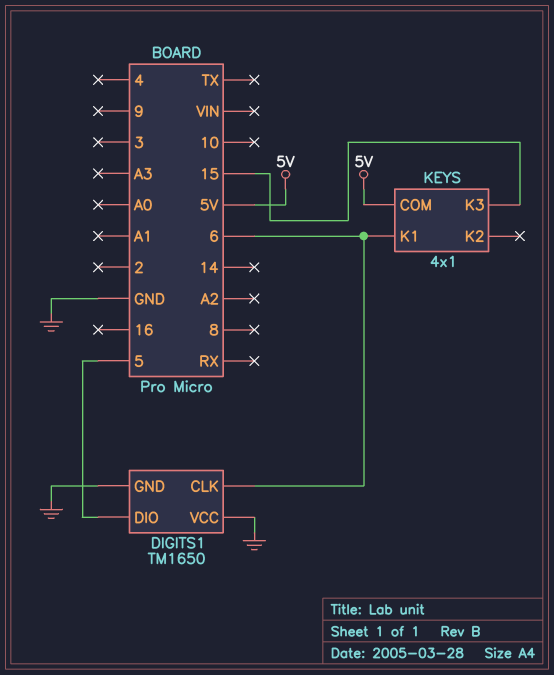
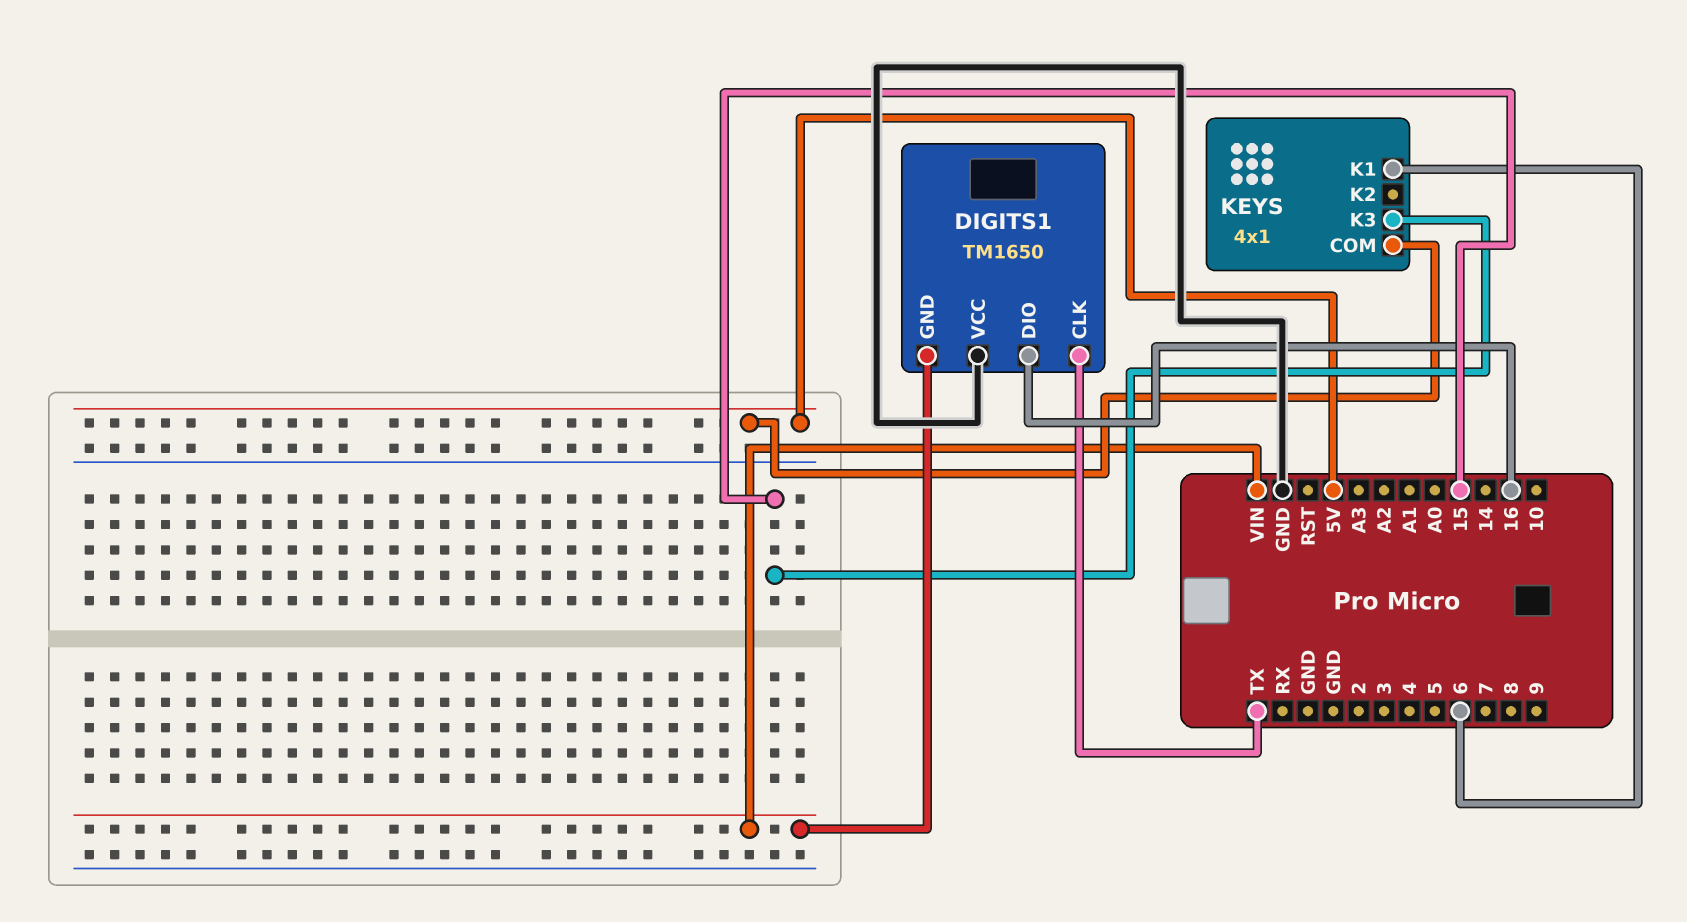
DIGITS1 pin CLK: 6 -> TX
DIGITS1 pin DIO: 5 -> 16
DIGITS1 pin GND: GND -> VIN

